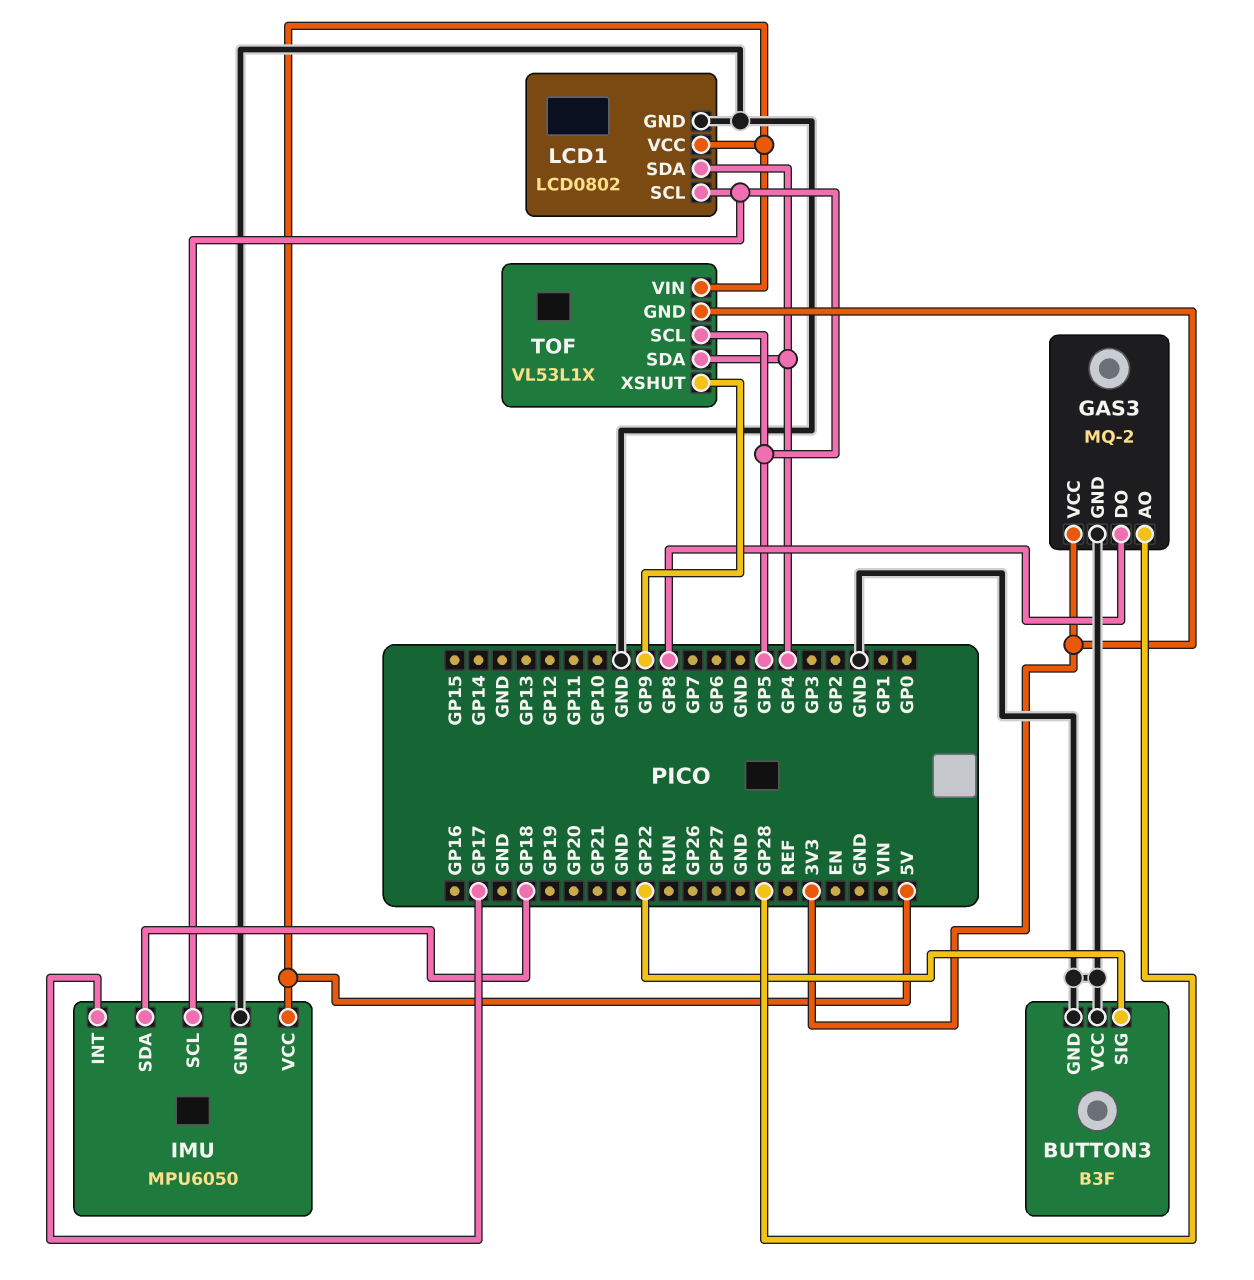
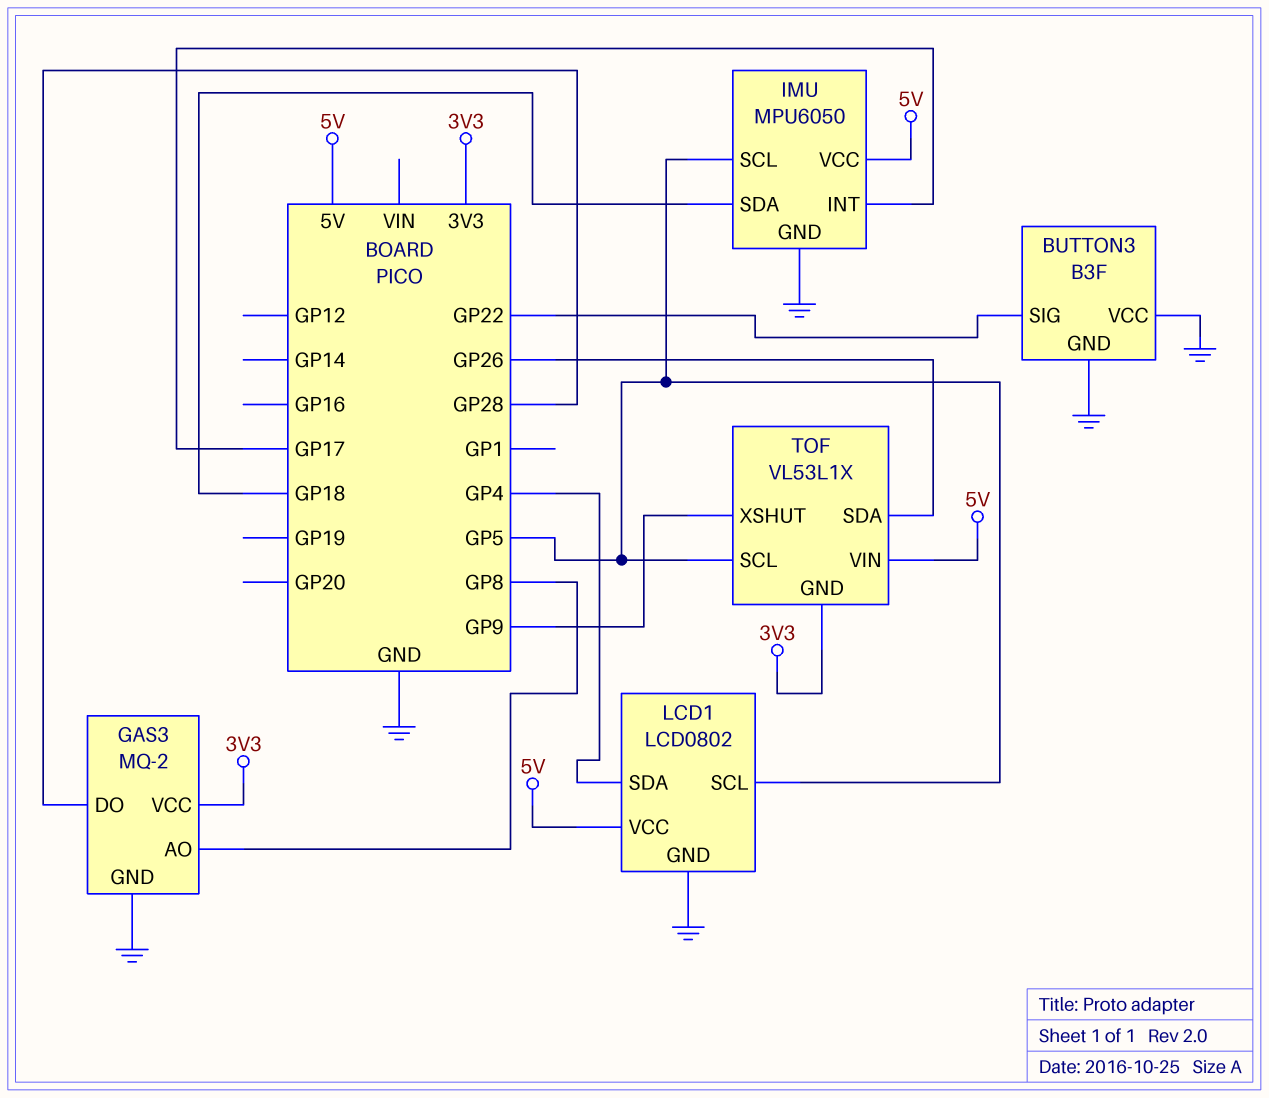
GAS3 pin AO: GP28 -> GP8
GAS3 pin DO: GP8 -> GP28
TOF pin SDA: GP4 -> GP26

